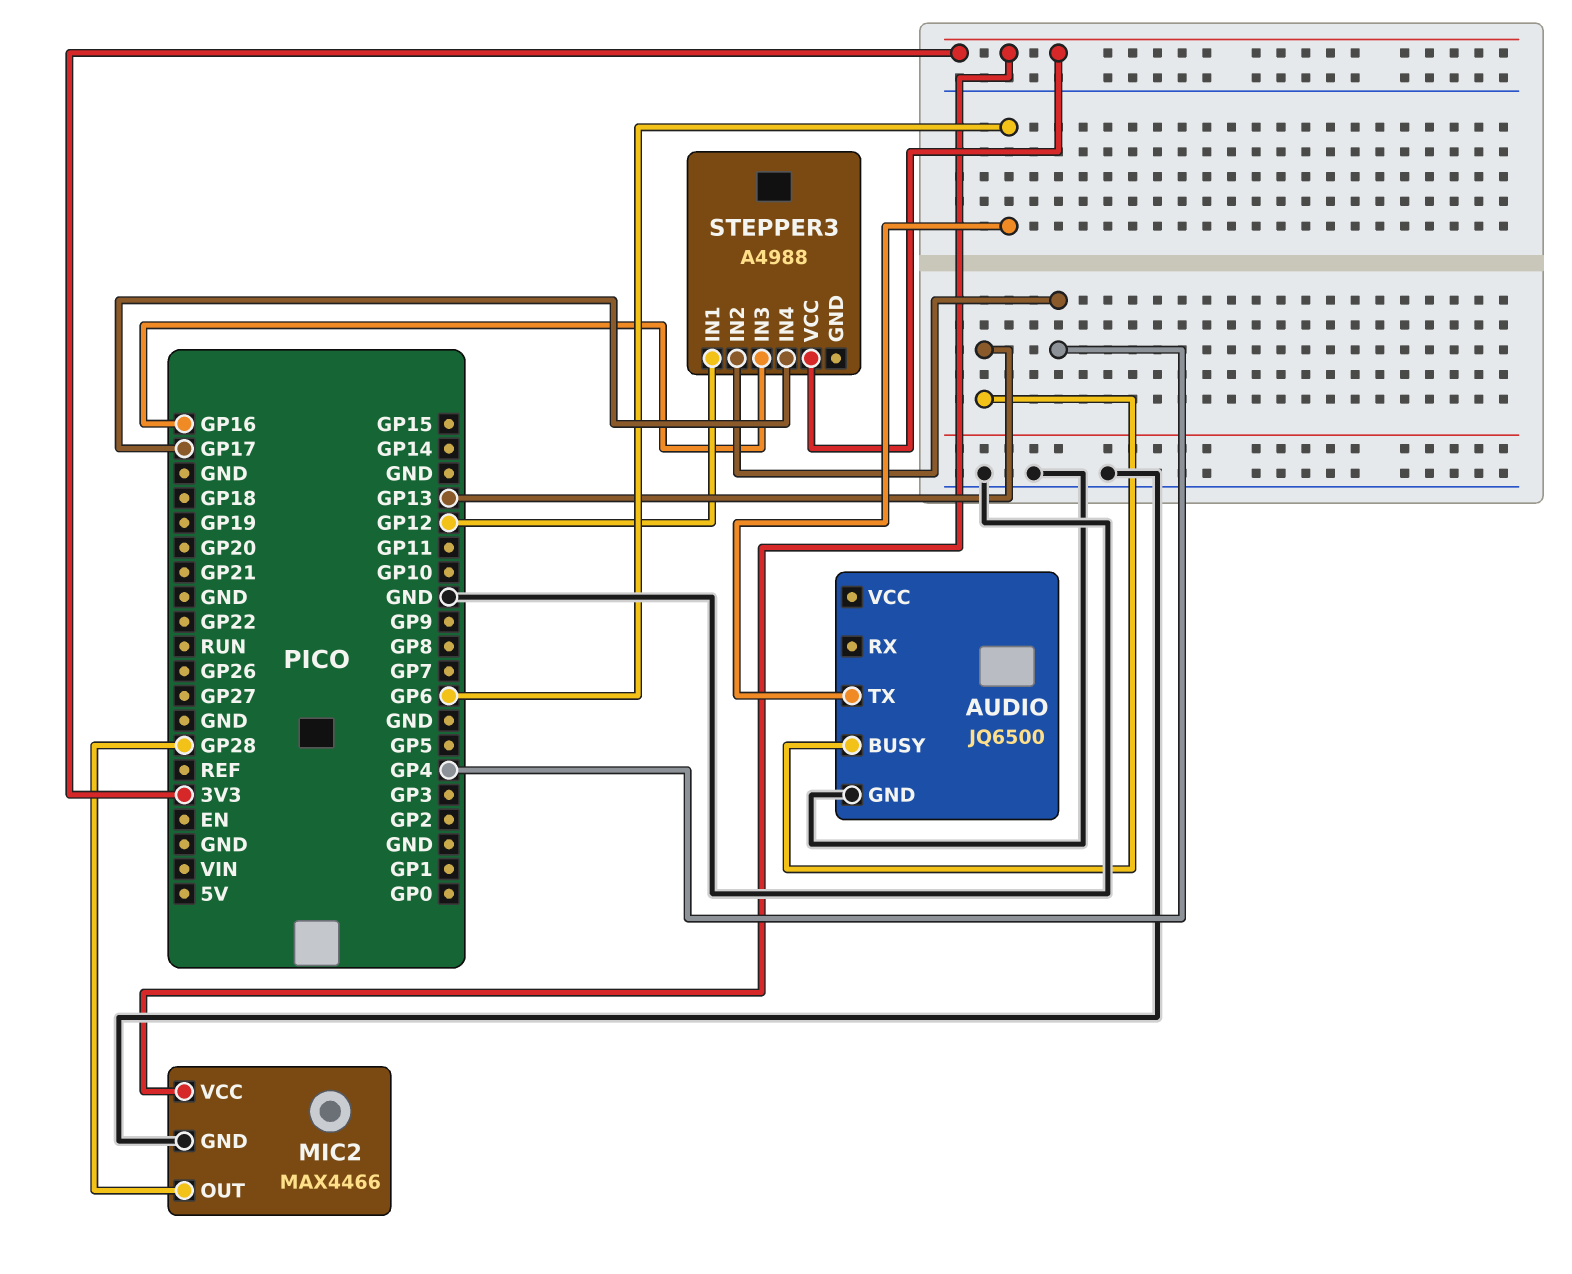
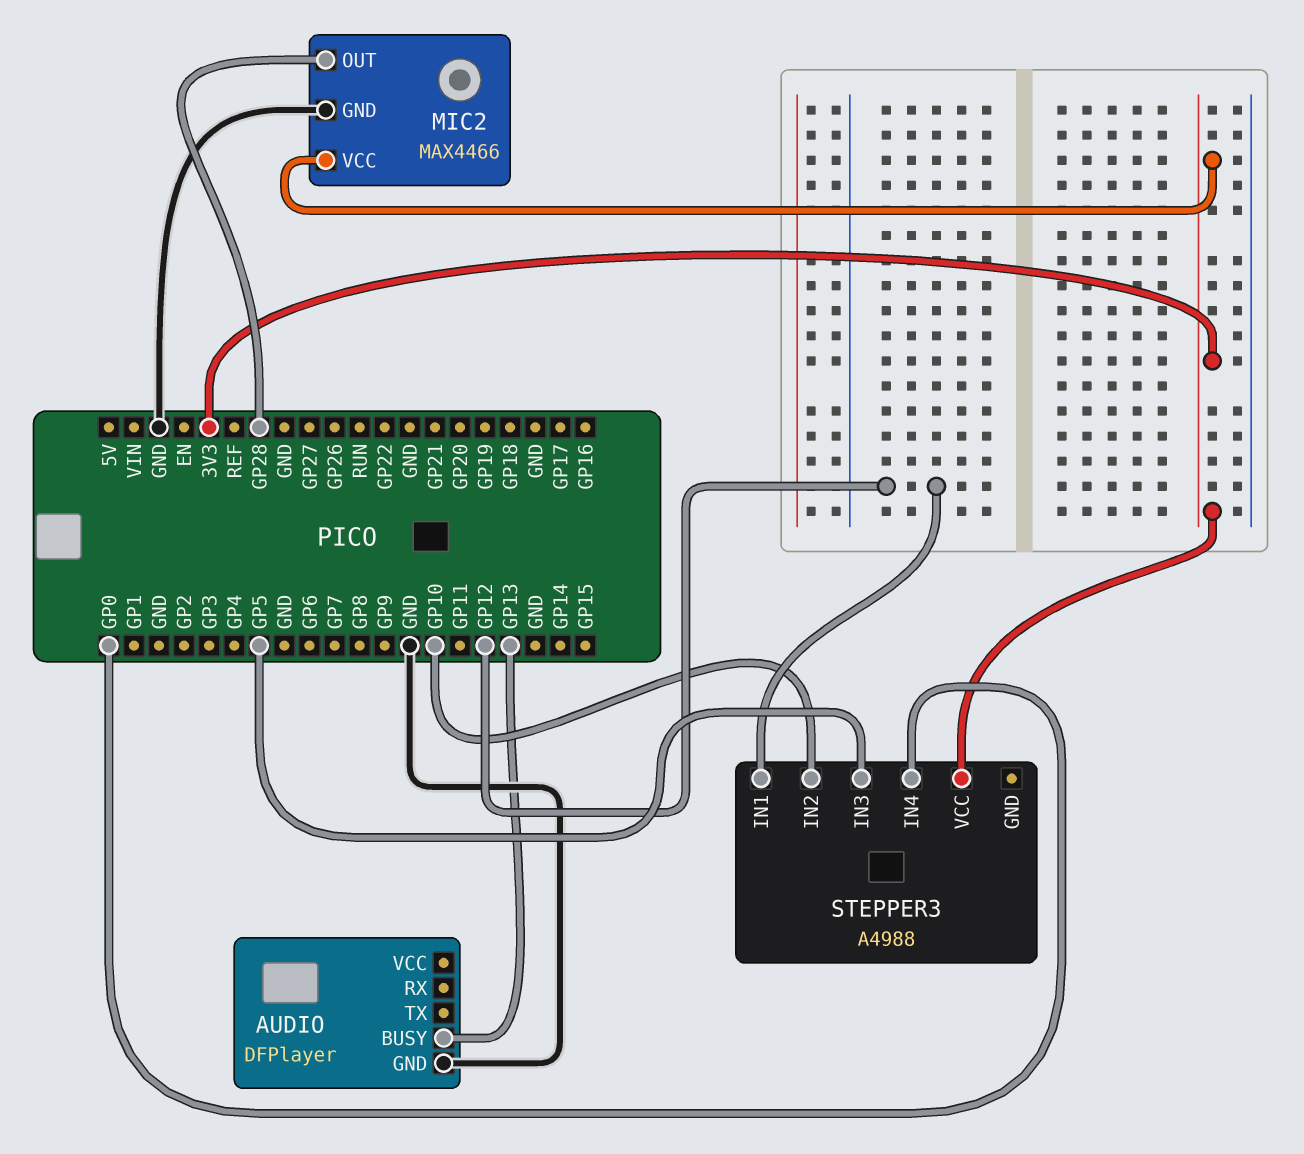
AUDIO: JQ6500 -> DFPlayer
AUDIO pin TX: GP6 -> none
STEPPER3 pin IN2: GP4 -> GP10
STEPPER3 pin IN3: GP16 -> GP5
STEPPER3 pin IN4: GP17 -> GP0

